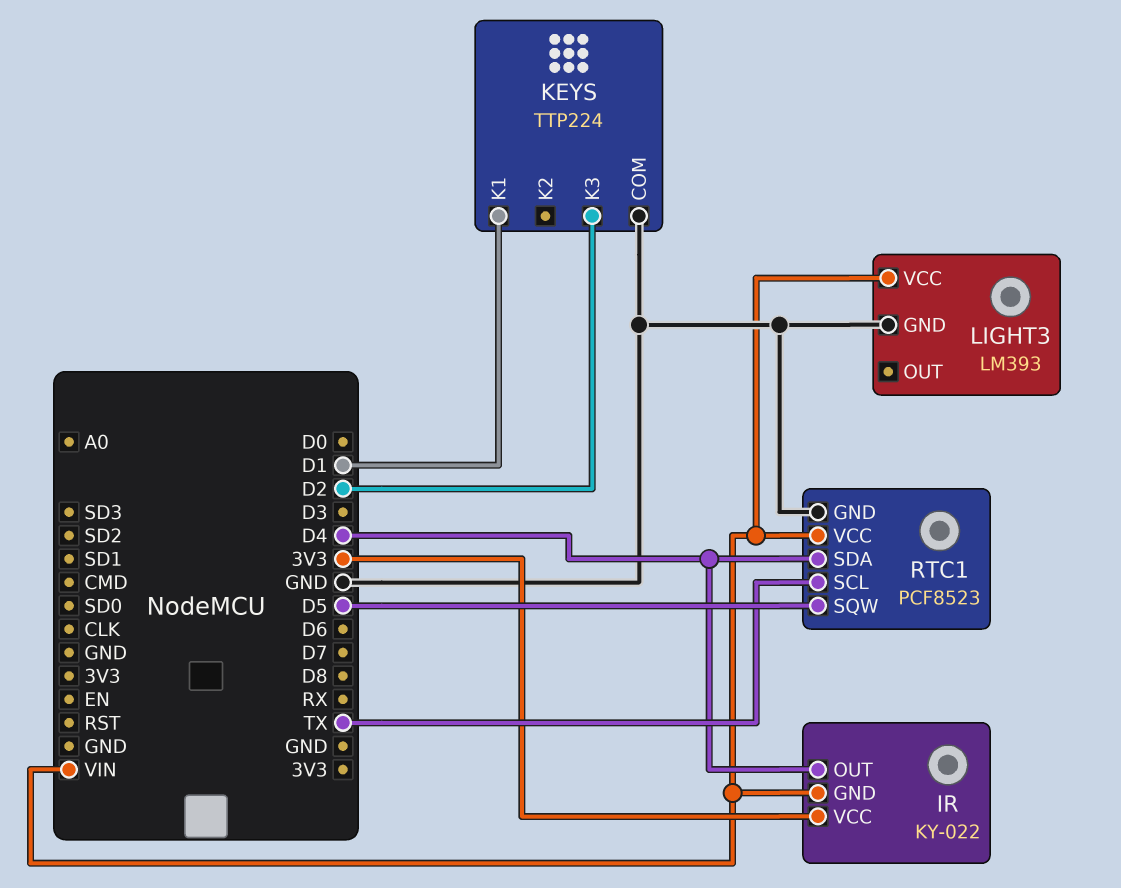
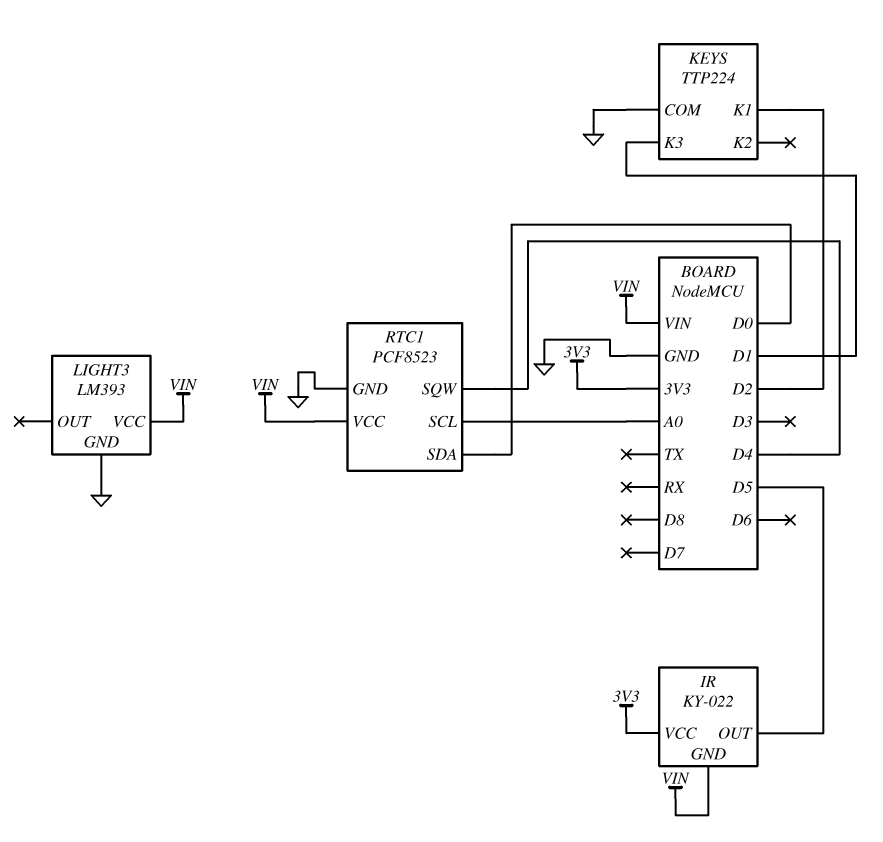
IR pin OUT: D4 -> D5
KEYS pin K1: D1 -> D2
KEYS pin K3: D2 -> D1
RTC1 pin SCL: TX -> A0
RTC1 pin SDA: D4 -> D0
RTC1 pin SQW: D5 -> D4

